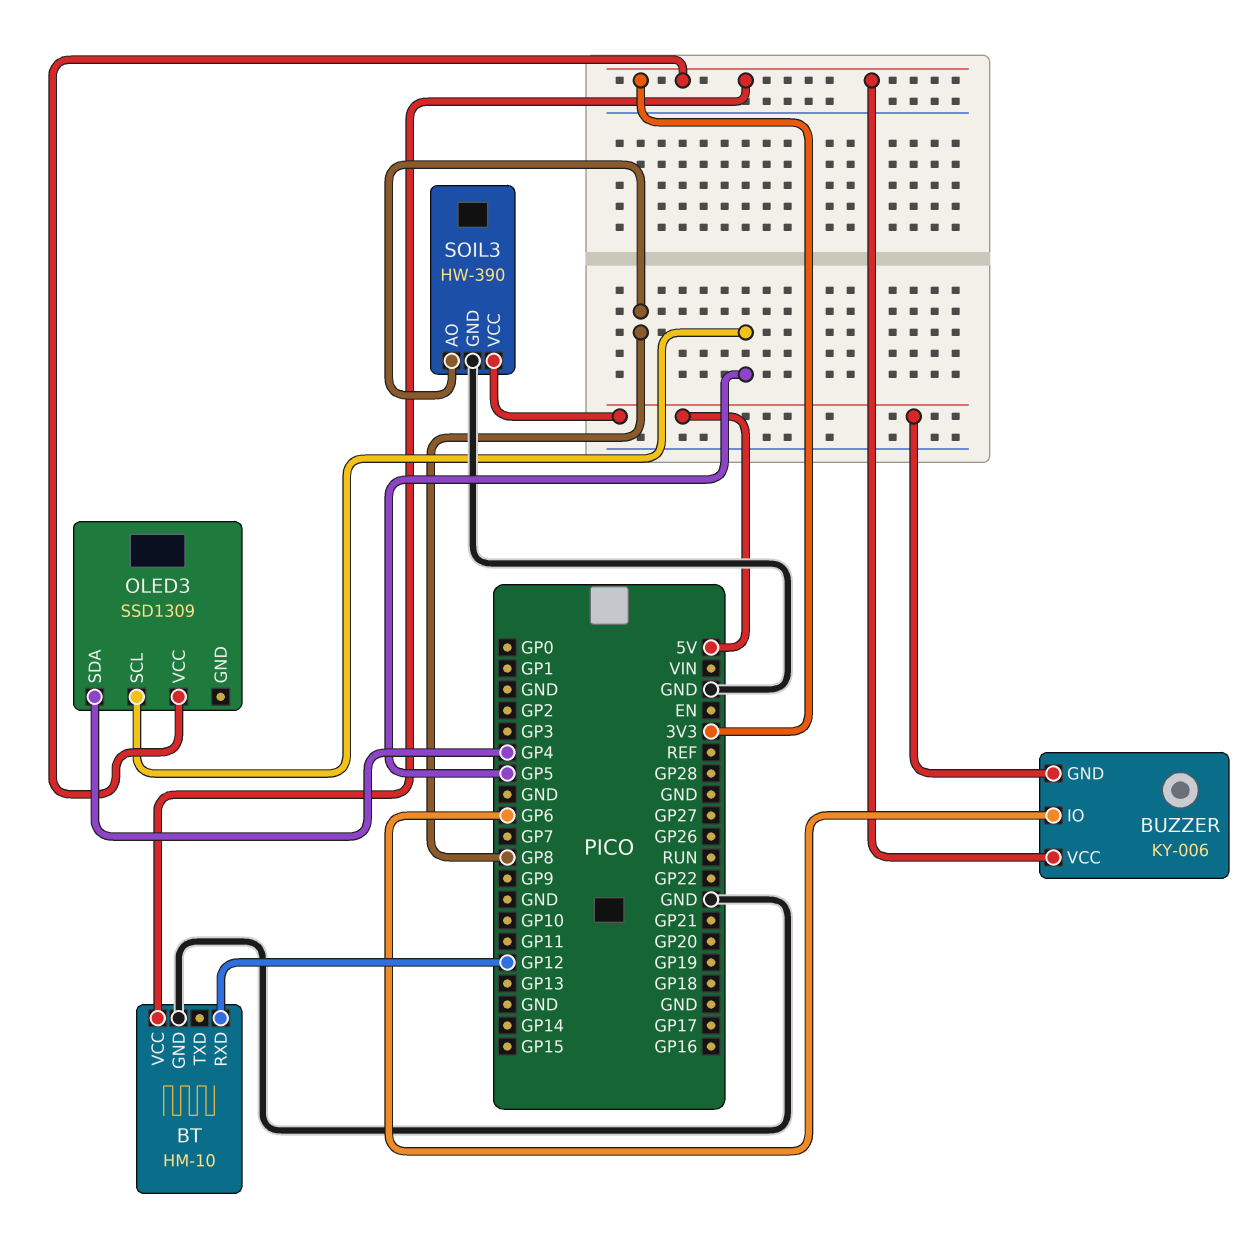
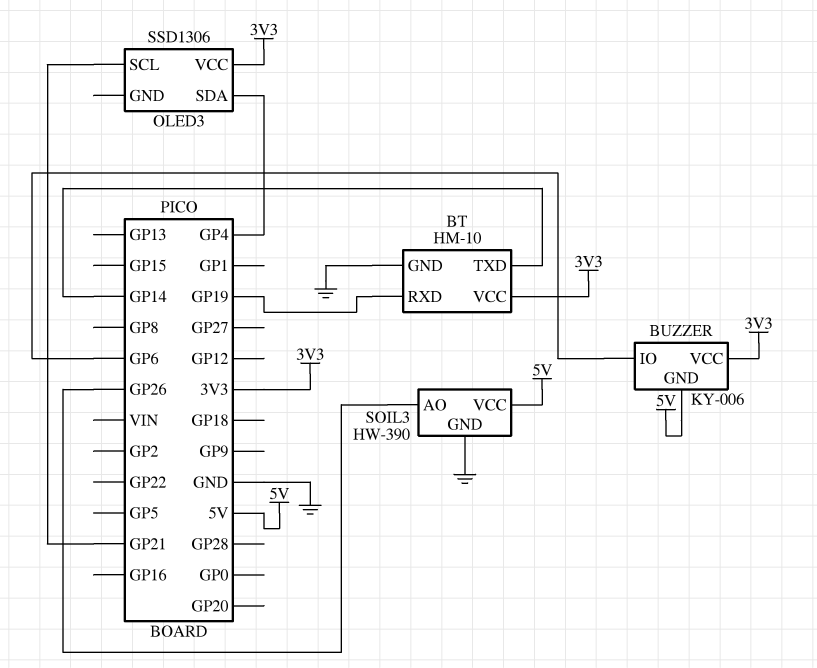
BT pin RXD: GP12 -> GP19
BT pin TXD: none -> GP14
OLED3: SSD1309 -> SSD1306
OLED3 pin SCL: GP5 -> GP21
SOIL3 pin AO: GP8 -> GP26

